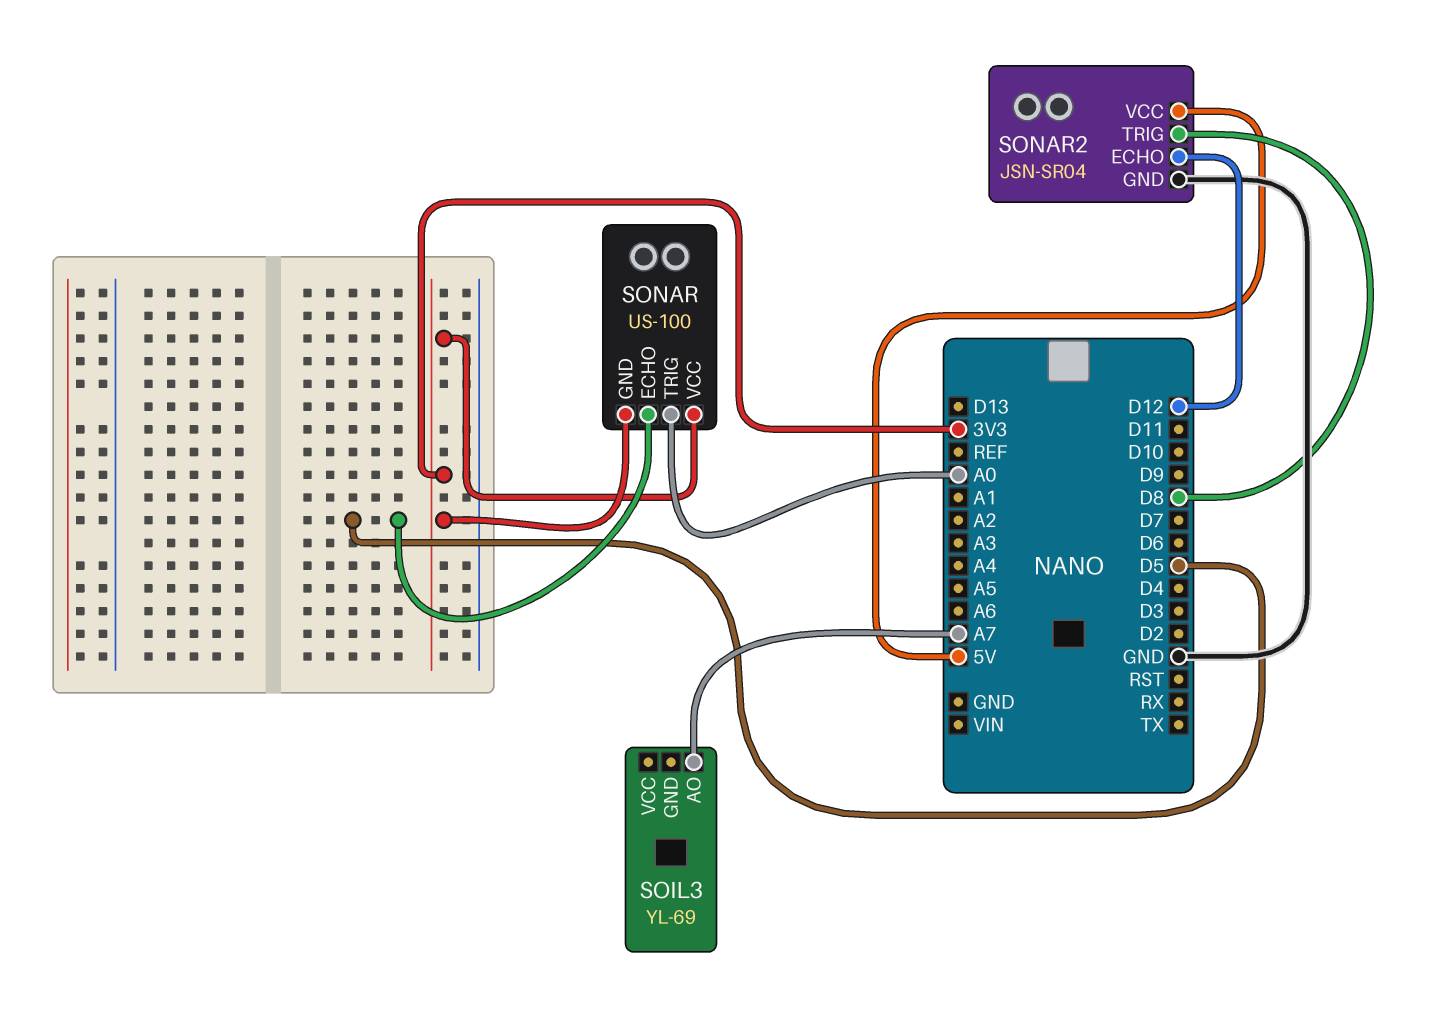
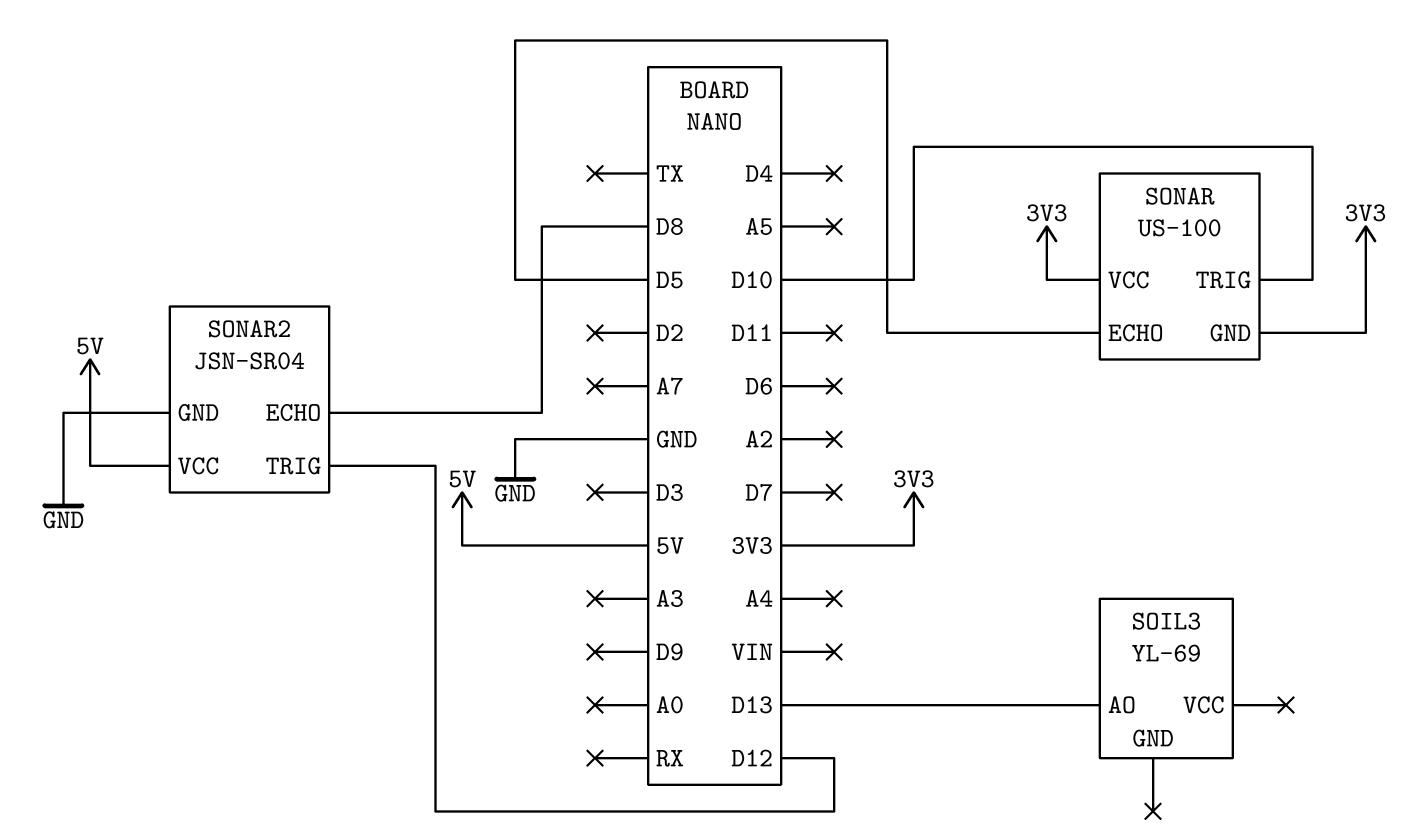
SOIL3 pin AO: A7 -> D13
SONAR pin TRIG: A0 -> D10
SONAR2 pin ECHO: D12 -> D8
SONAR2 pin TRIG: D8 -> D12

